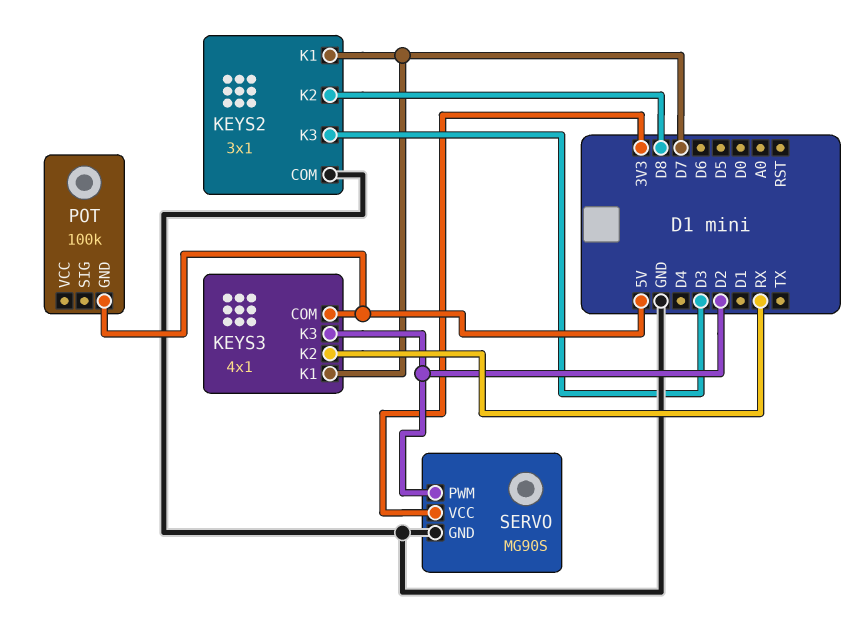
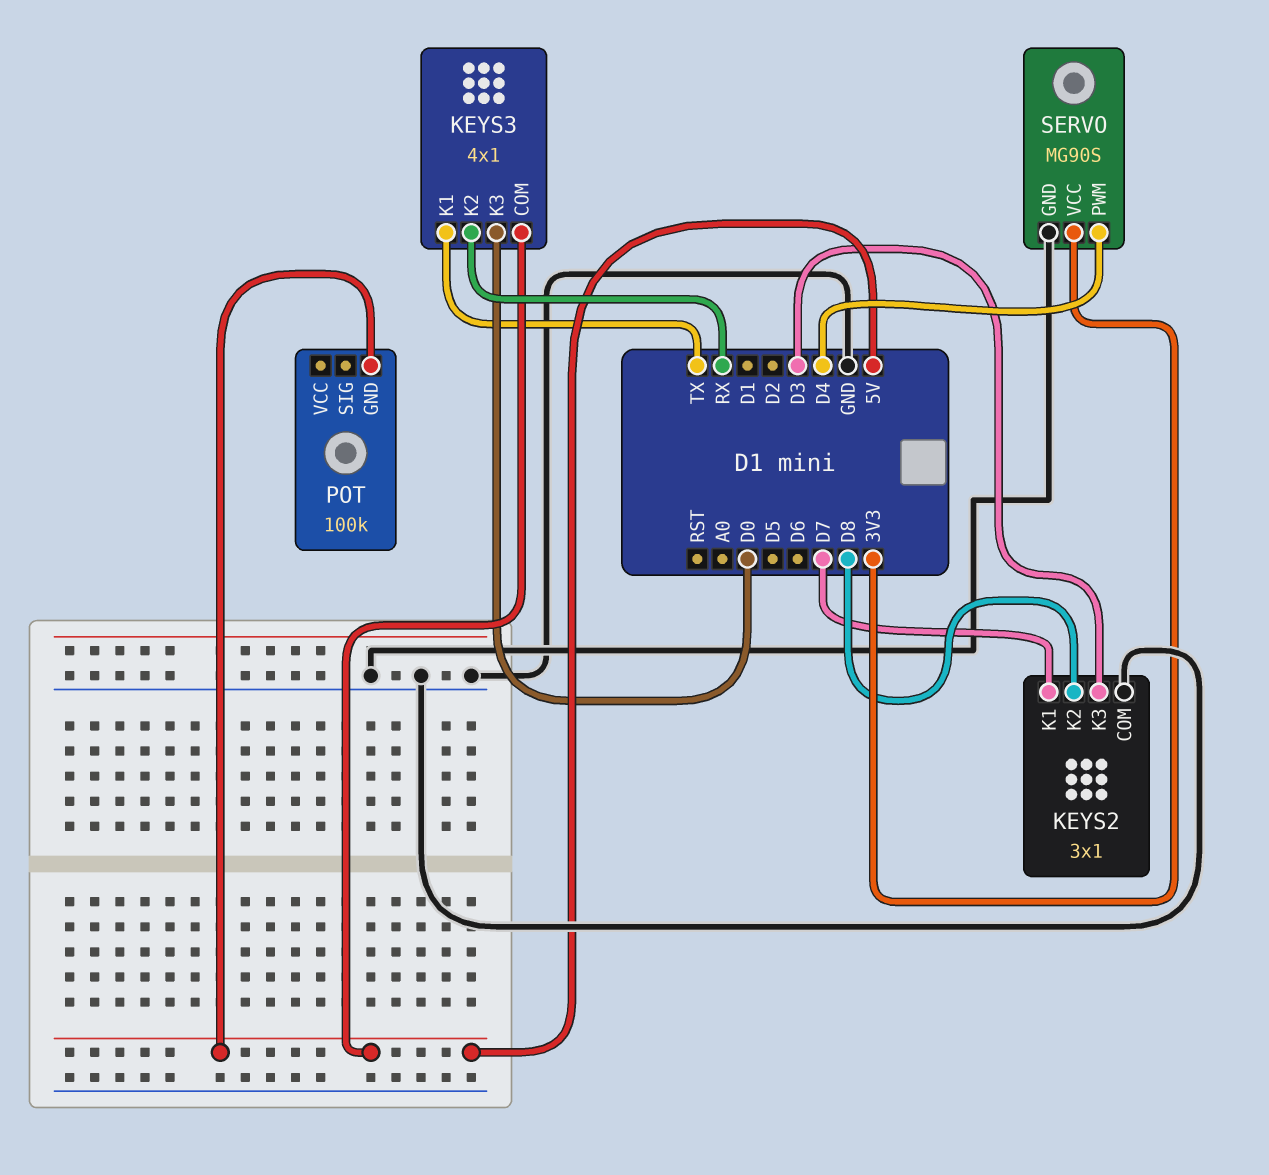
KEYS3 pin K1: D7 -> TX
KEYS3 pin K3: D2 -> D0
SERVO pin PWM: D2 -> D4

